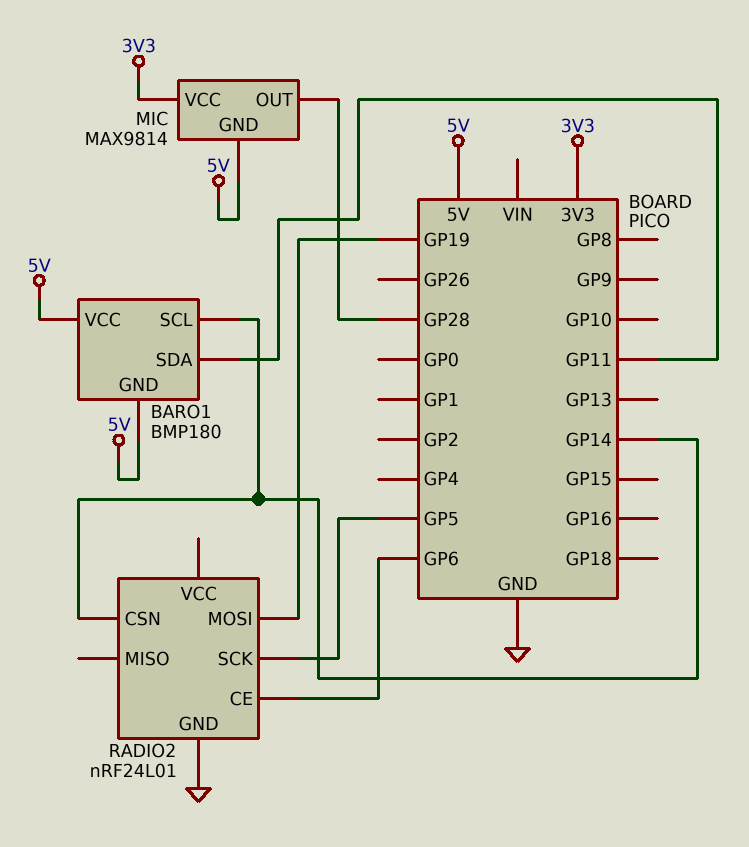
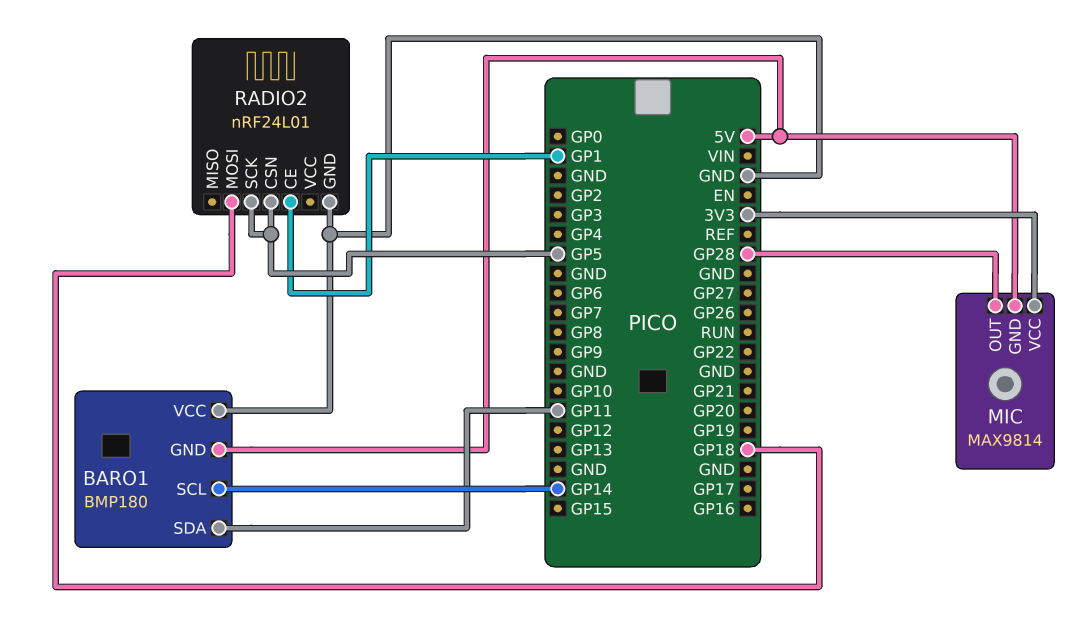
BARO1 pin VCC: 5V -> GND
RADIO2 pin CE: GP6 -> GP1
RADIO2 pin CSN: GP14 -> GP5
RADIO2 pin MOSI: GP19 -> GP18

